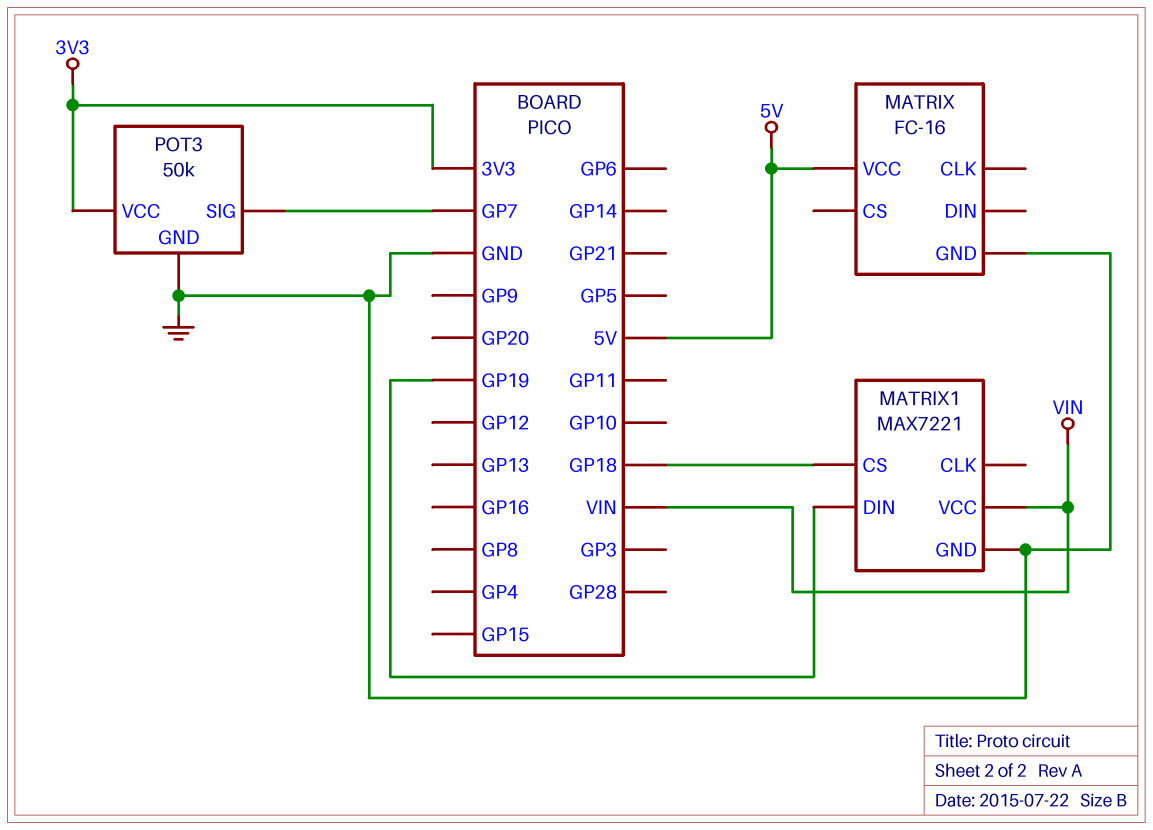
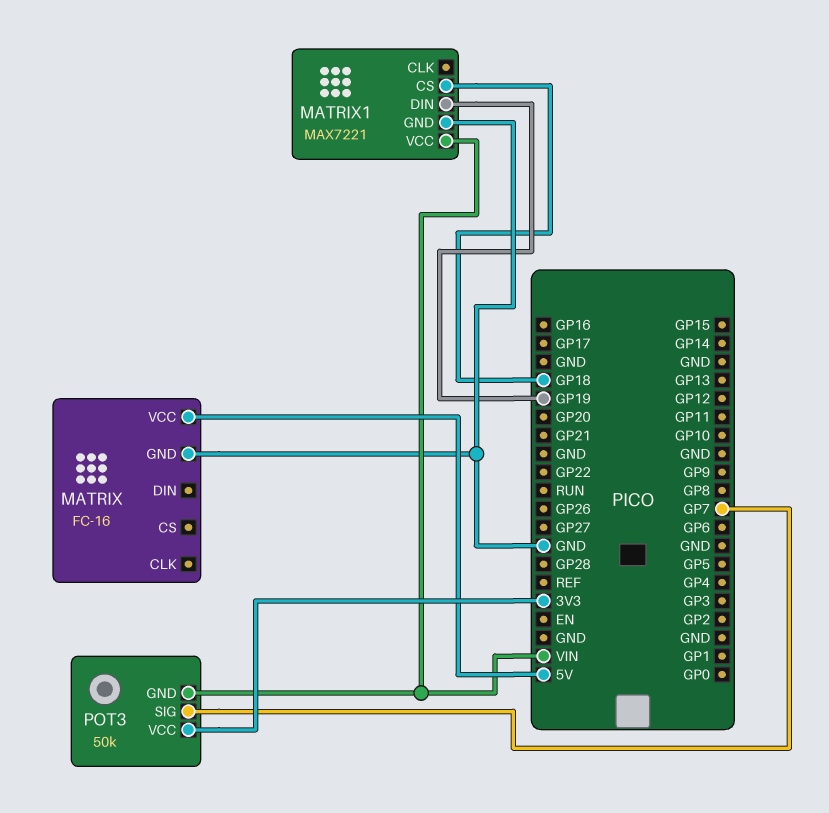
POT3 pin GND: GND -> VIN

